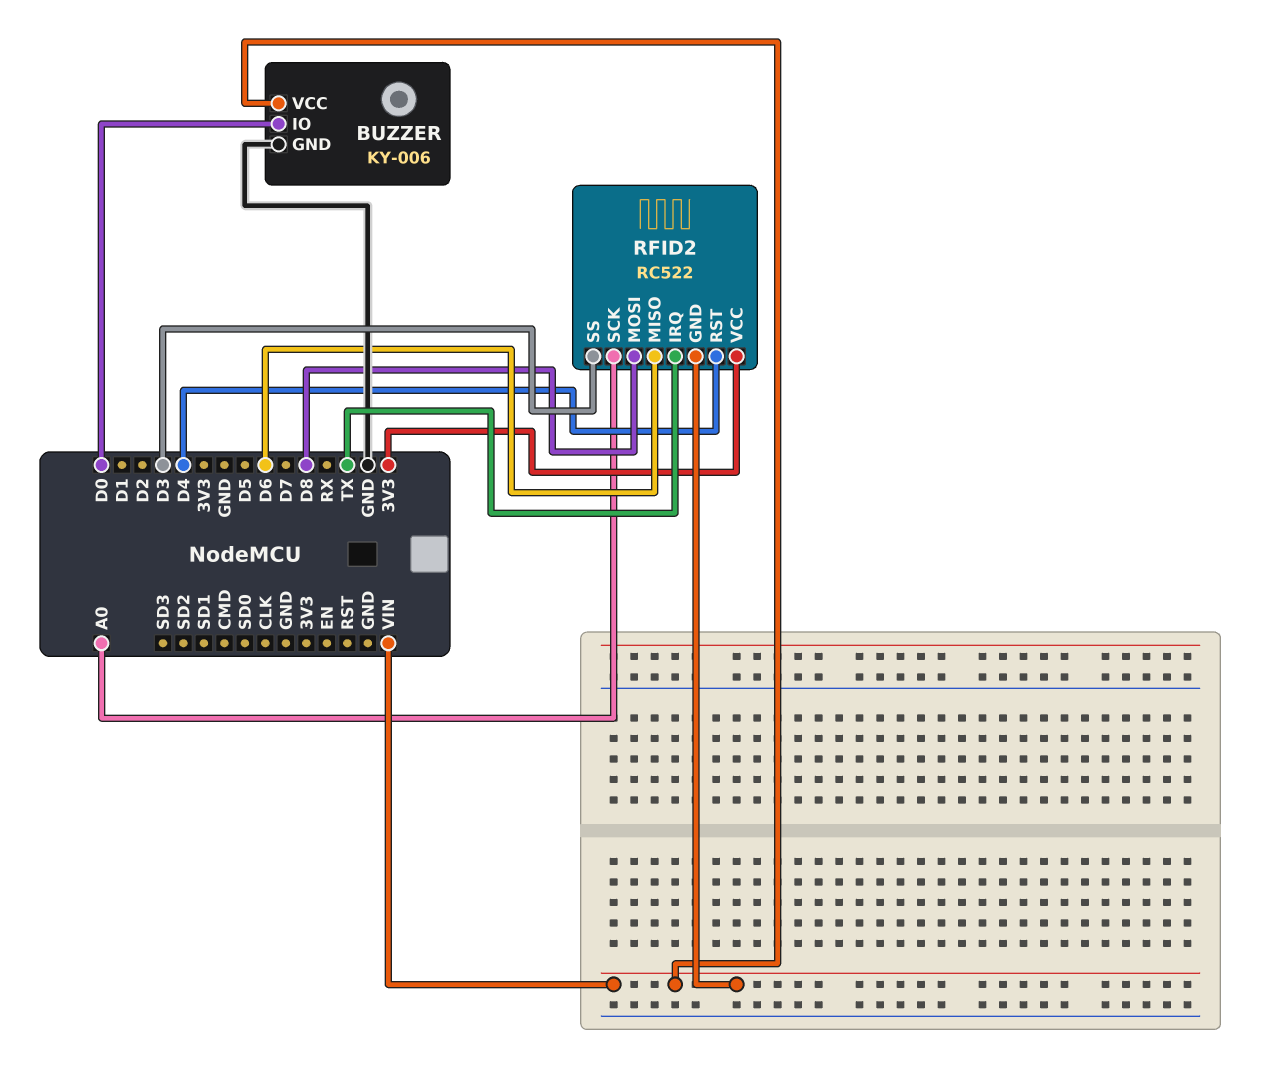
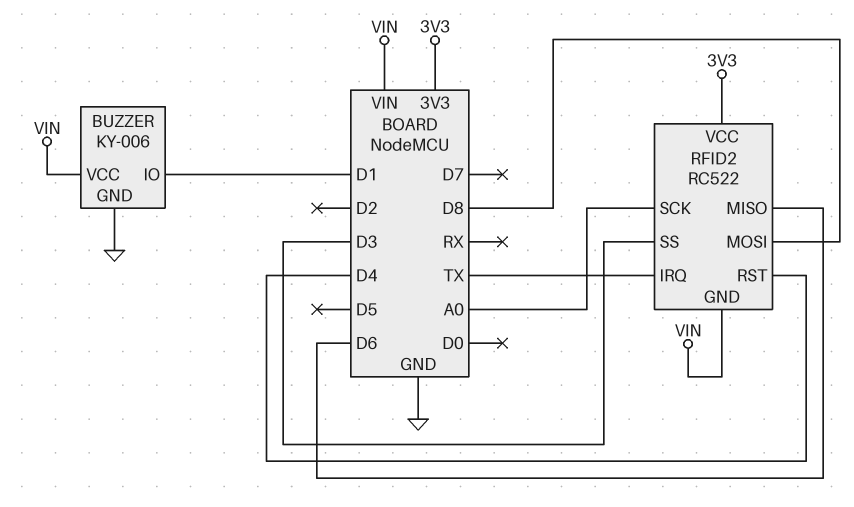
BUZZER pin IO: D0 -> D1

